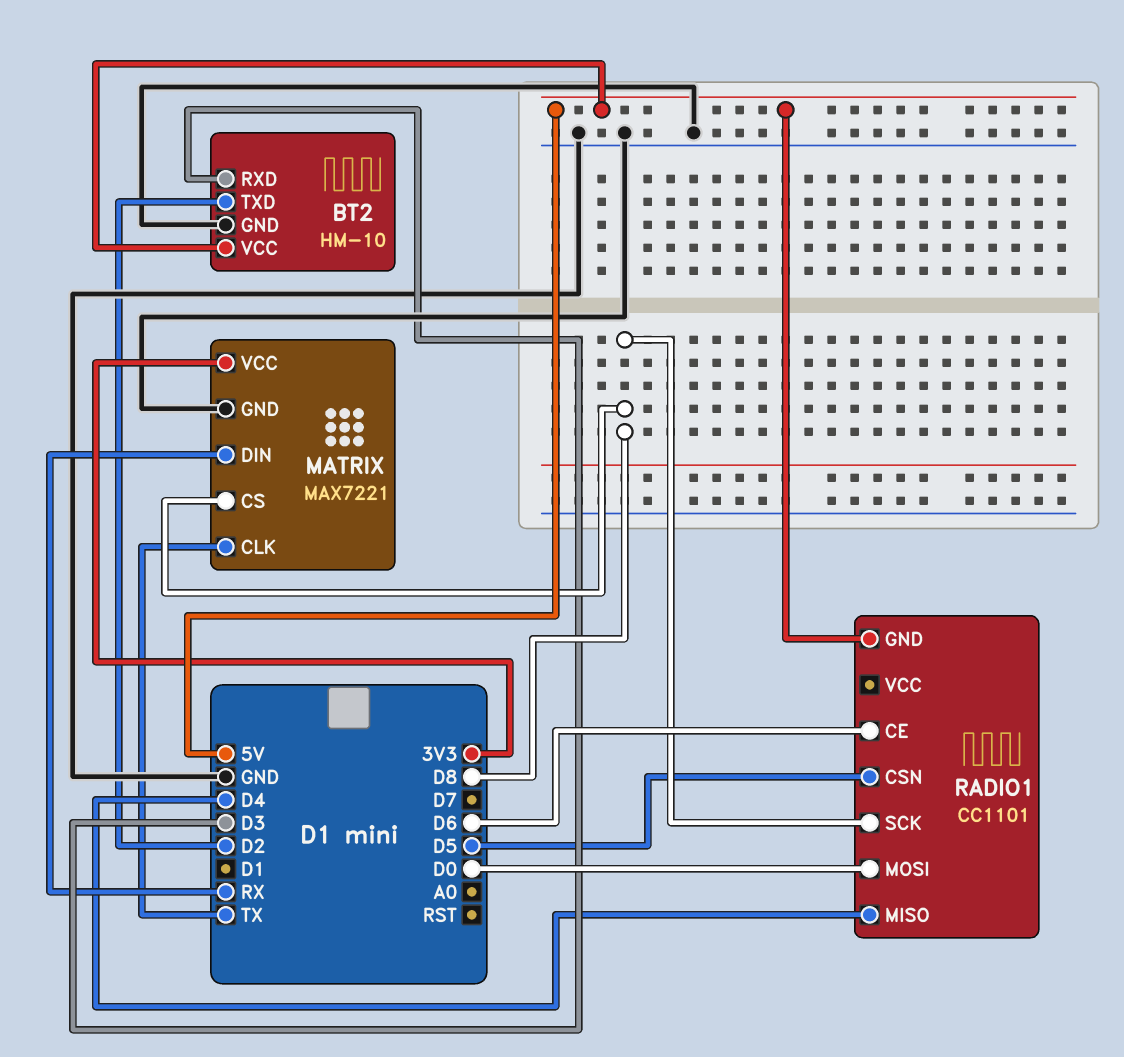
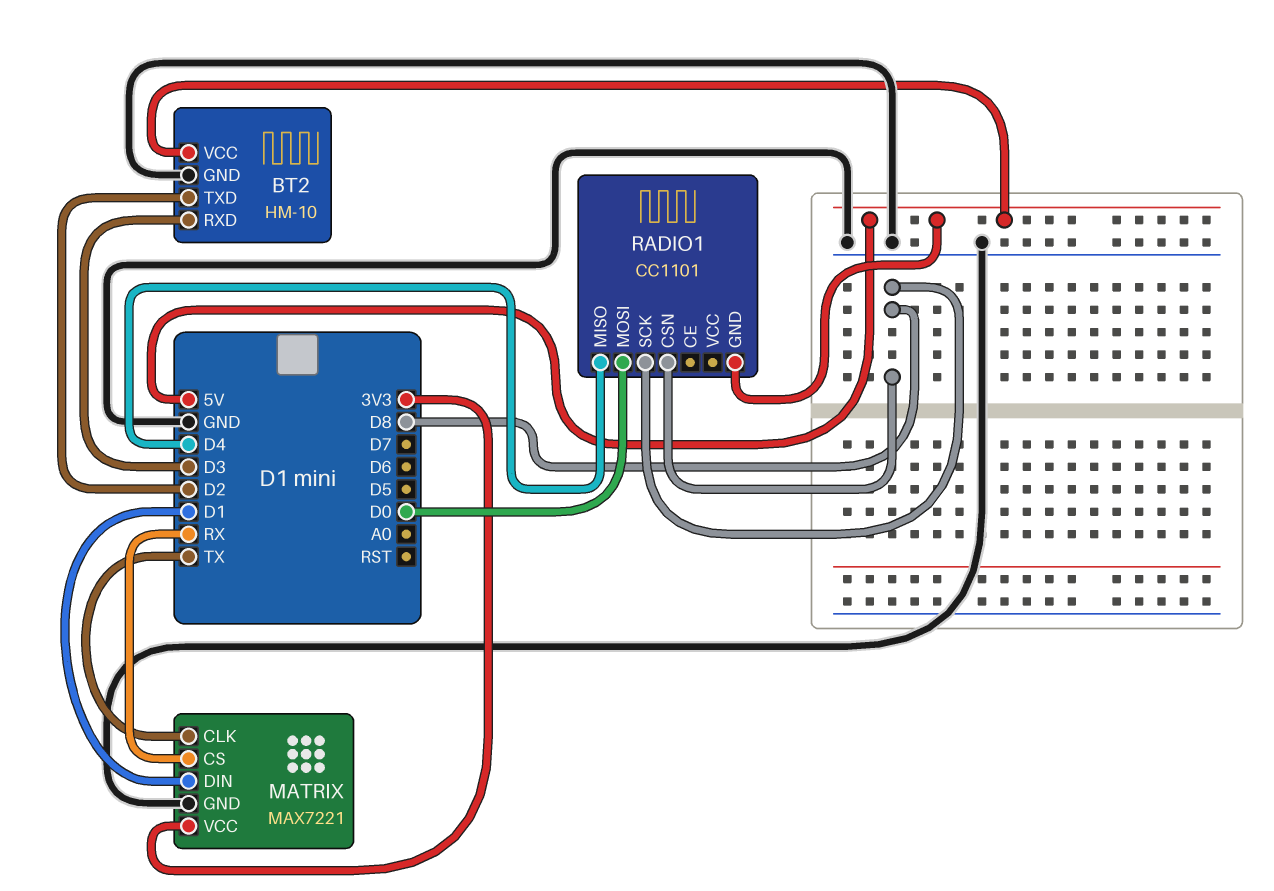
MATRIX pin CS: D8 -> RX
MATRIX pin DIN: RX -> D1
RADIO1 pin CE: D6 -> none
RADIO1 pin CSN: D5 -> D8

